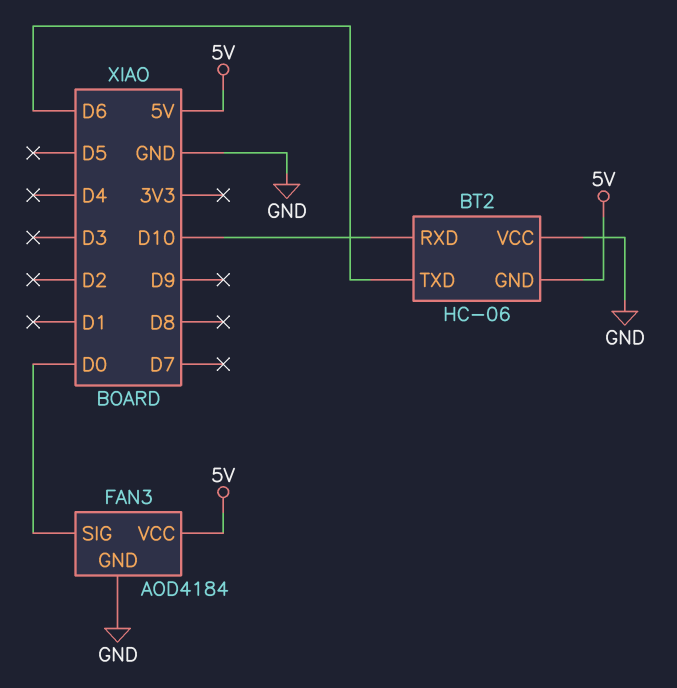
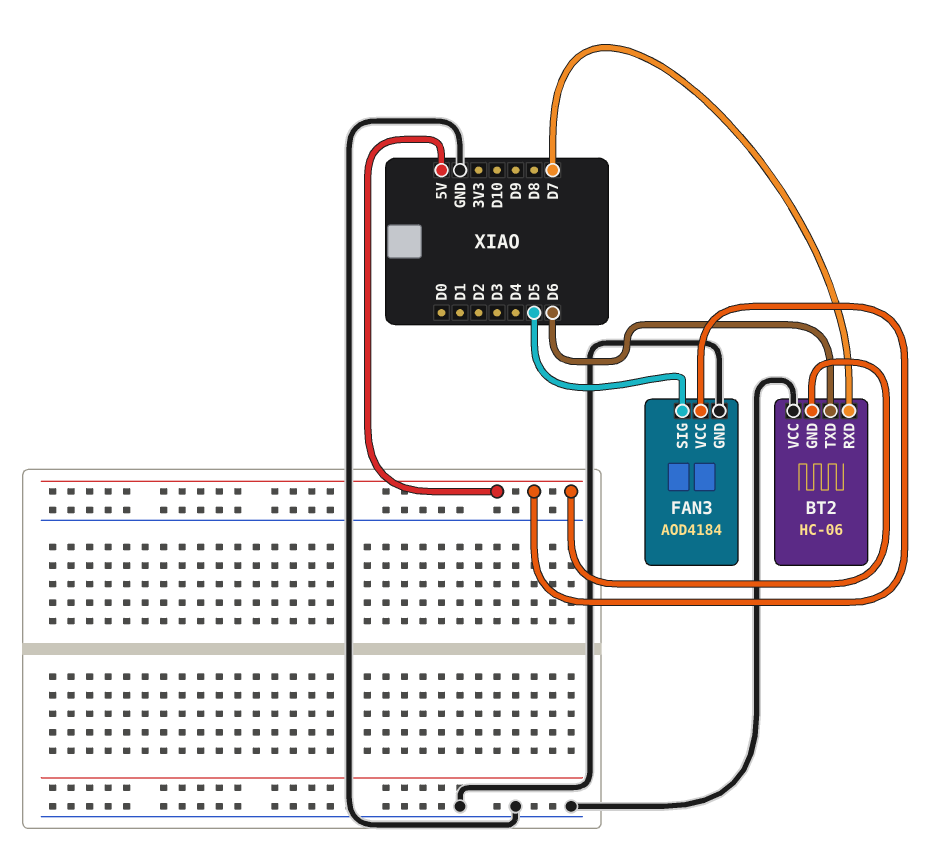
BT2 pin RXD: D10 -> D7
FAN3 pin SIG: D0 -> D5

